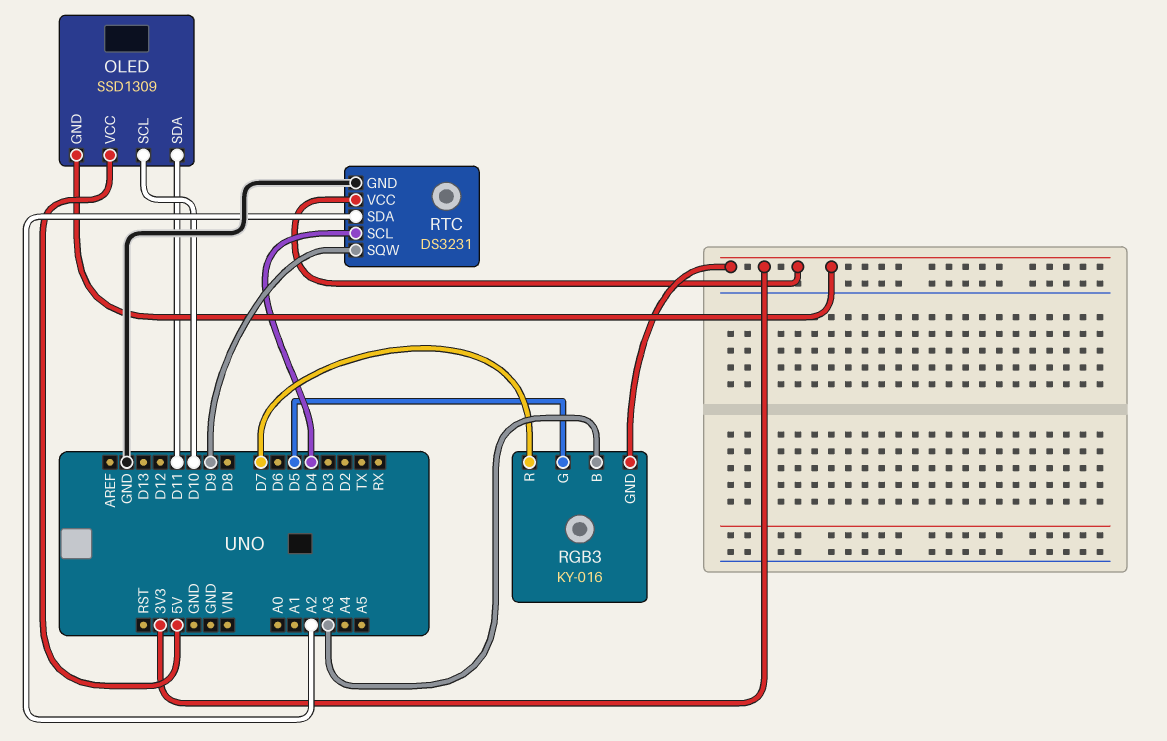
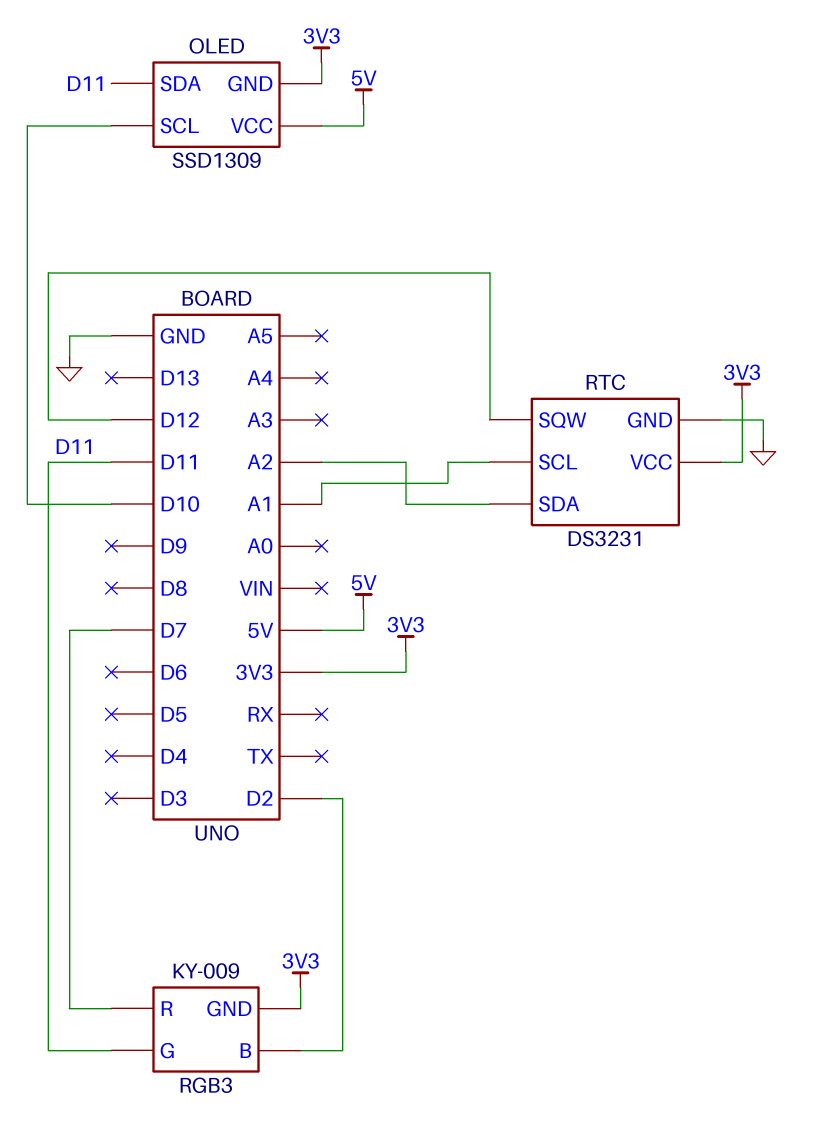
RGB3: KY-016 -> KY-009
RGB3 pin B: A3 -> D2
RGB3 pin G: D5 -> D11
RTC pin SCL: D4 -> A1
RTC pin SQW: D9 -> D12

